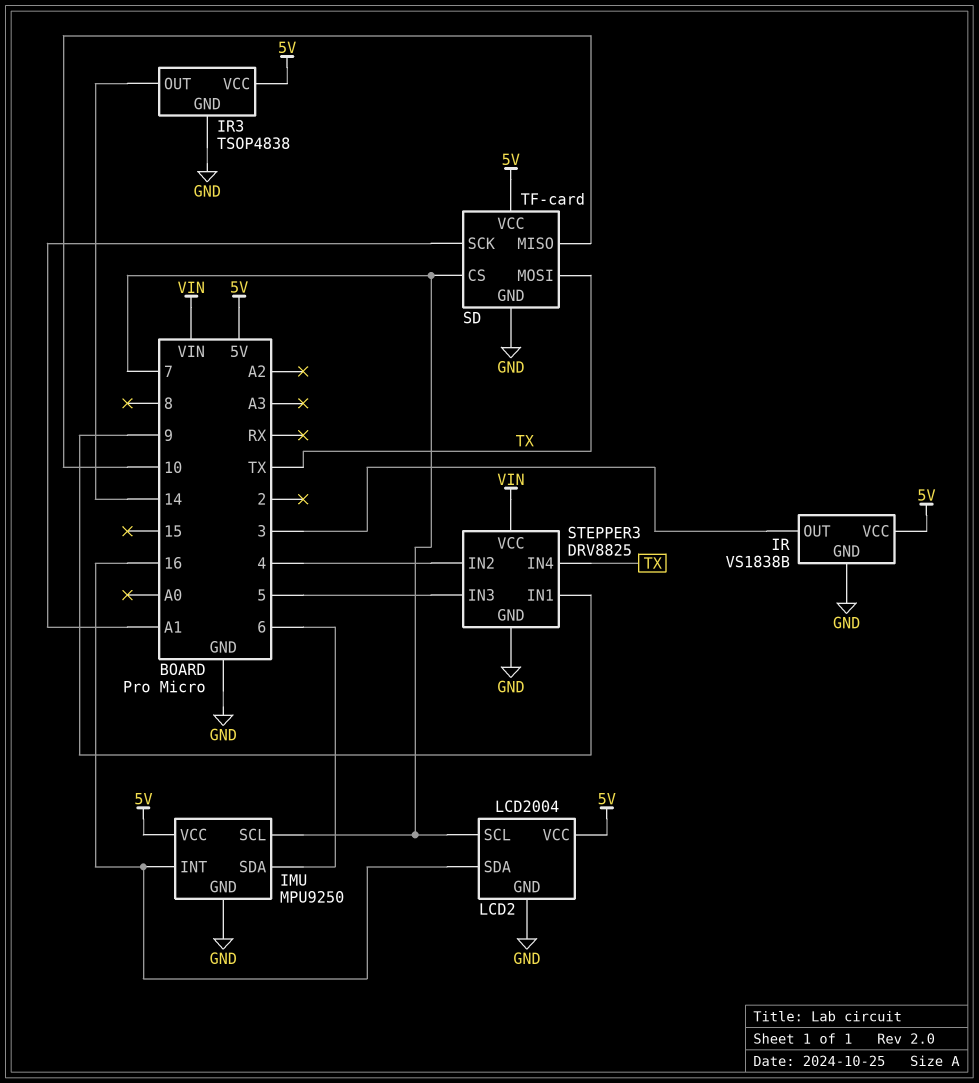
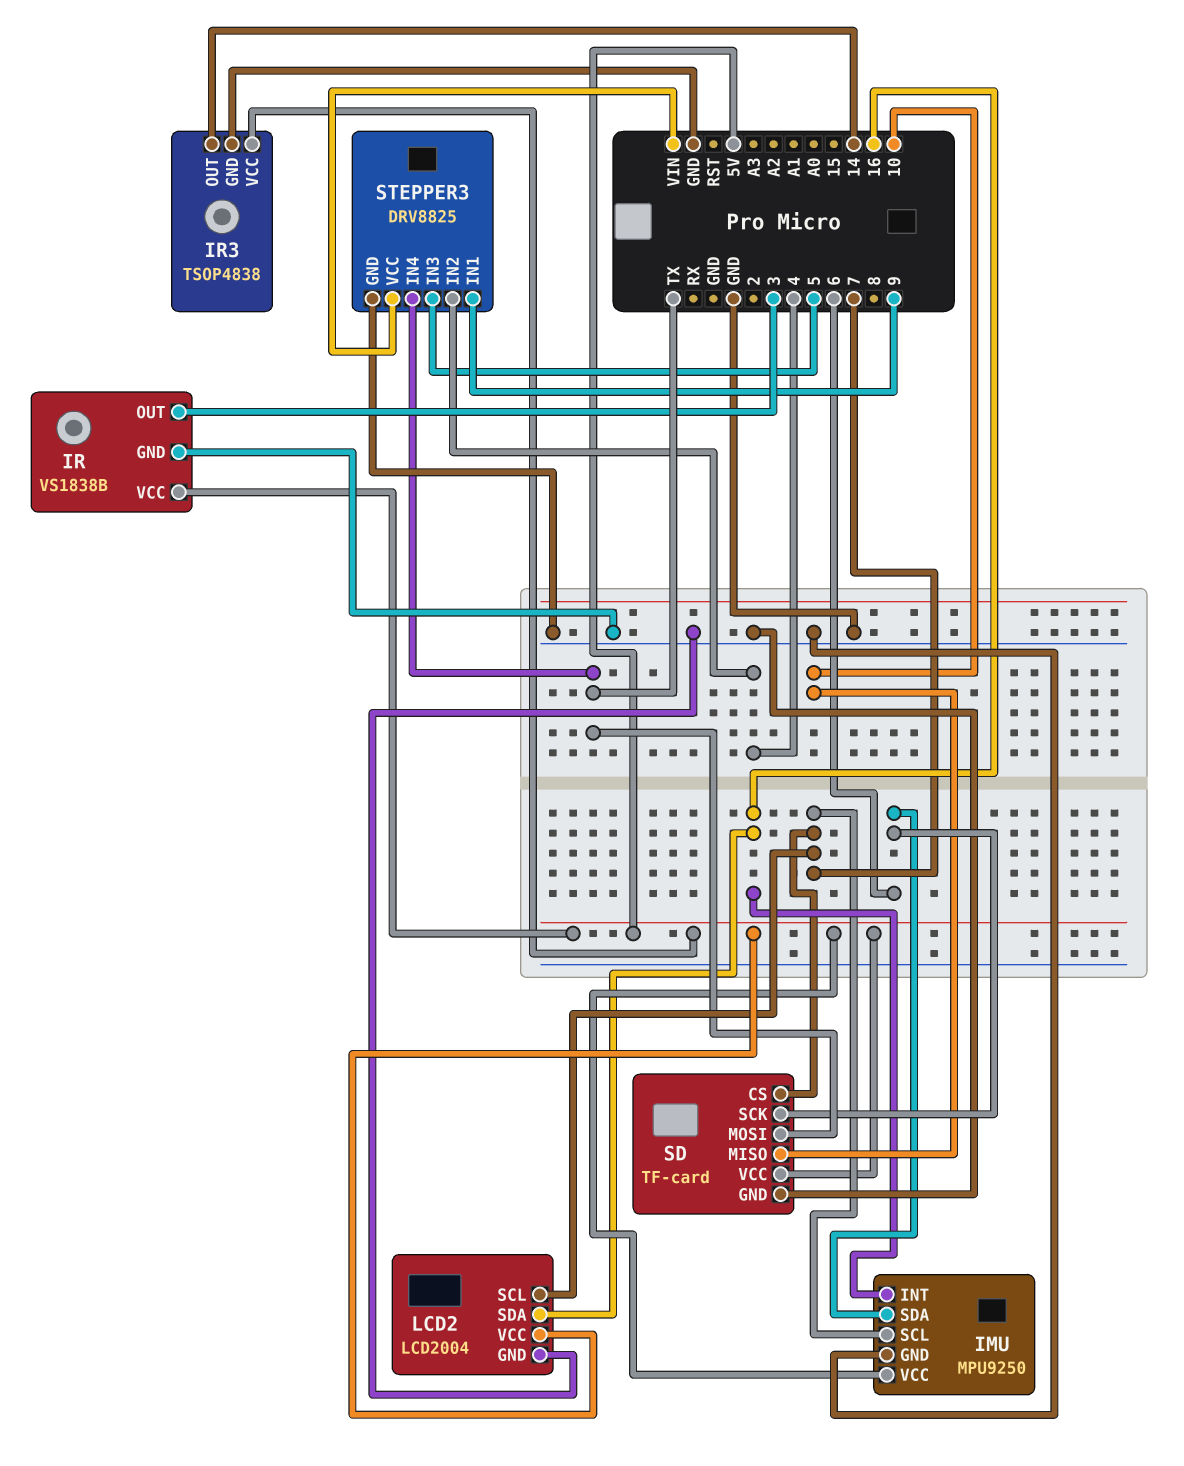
SD pin SCK: A1 -> 6

